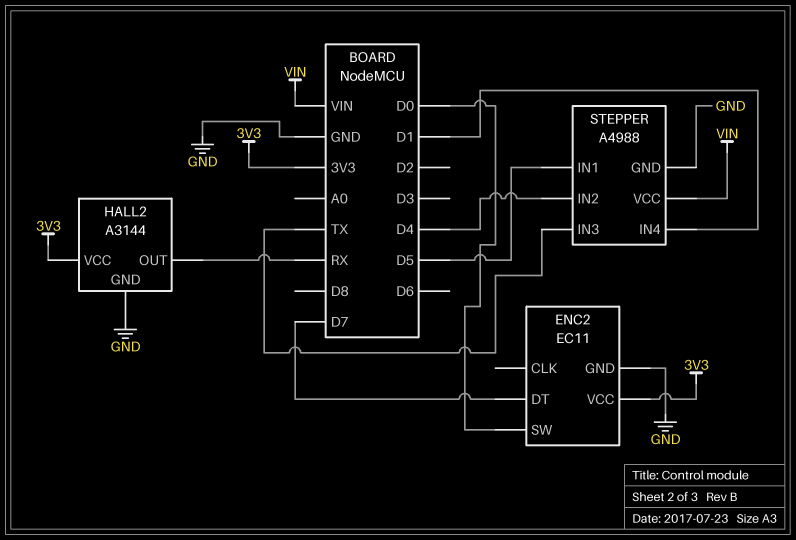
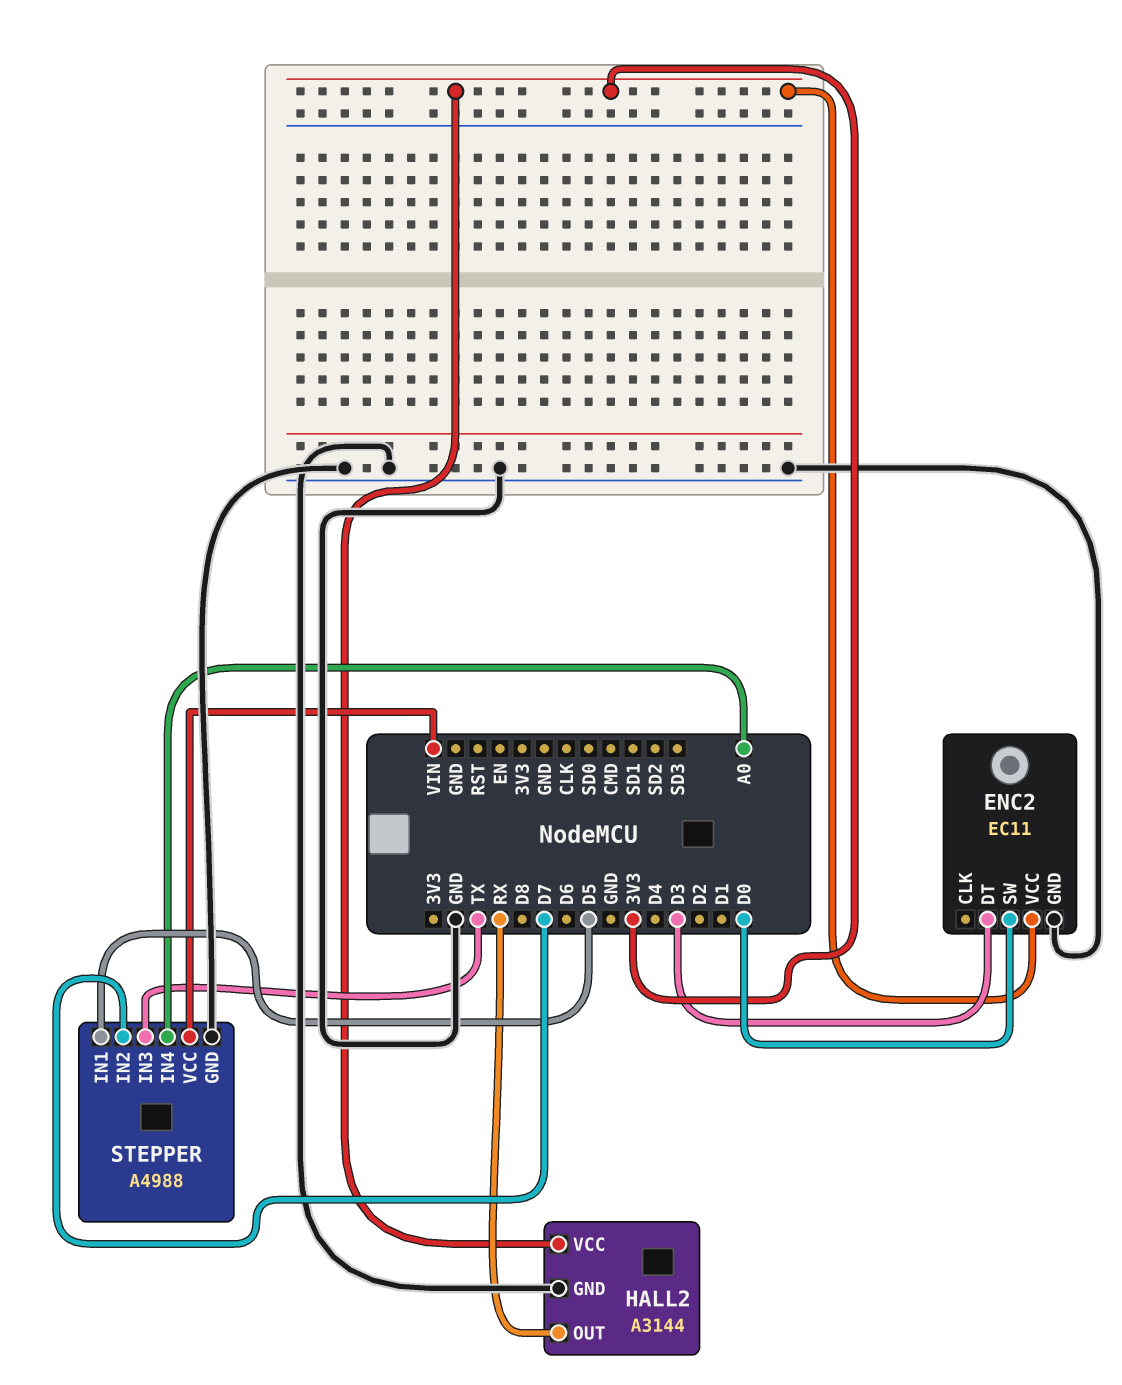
ENC2 pin DT: D7 -> D3
STEPPER pin IN2: D4 -> D7
STEPPER pin IN4: D1 -> A0

